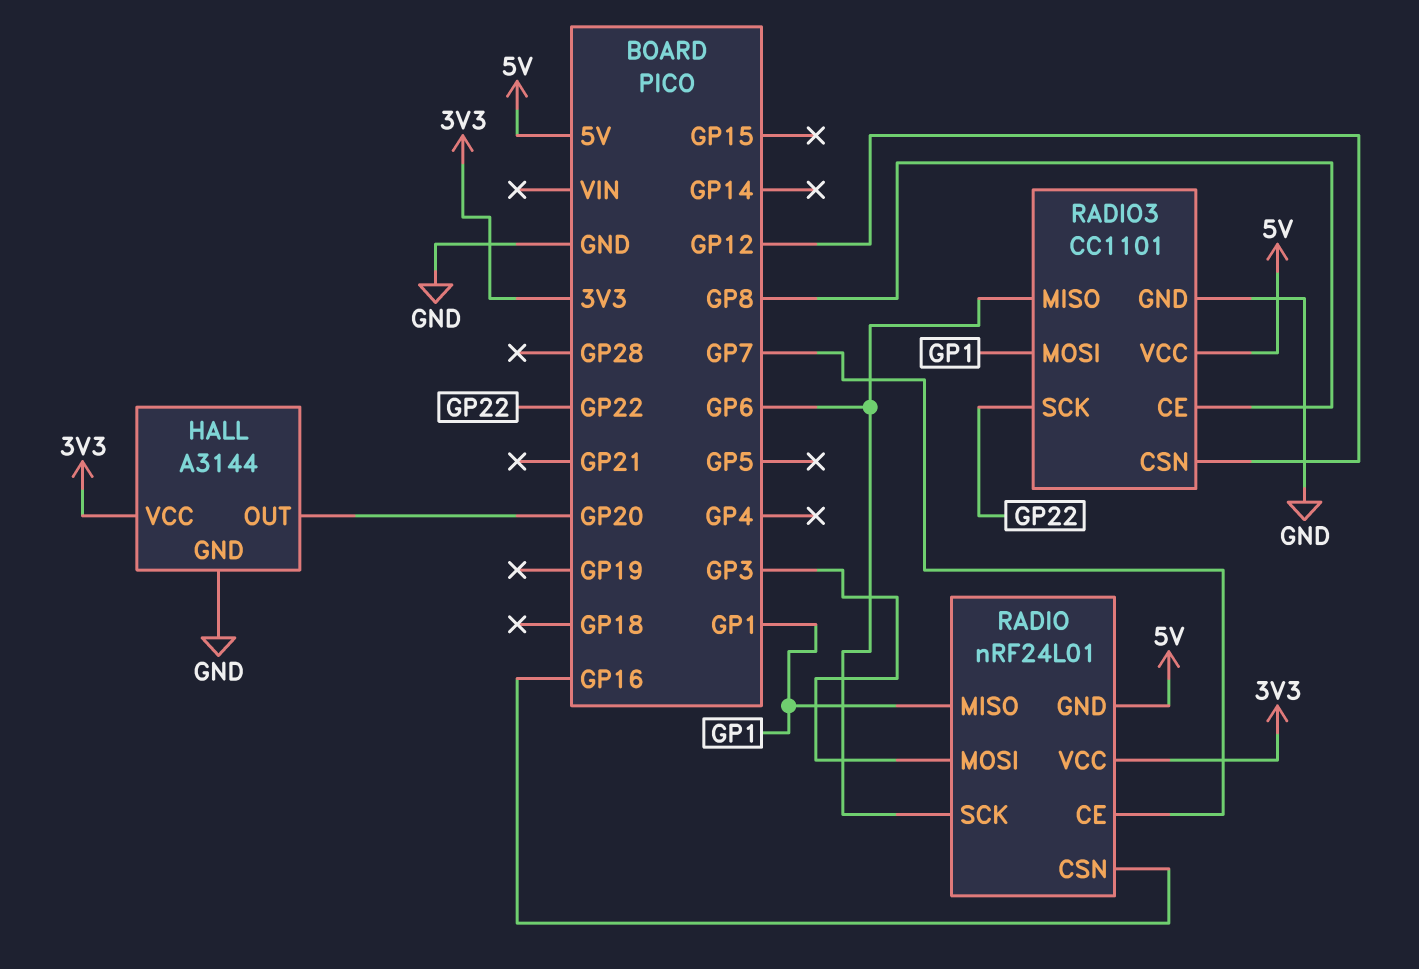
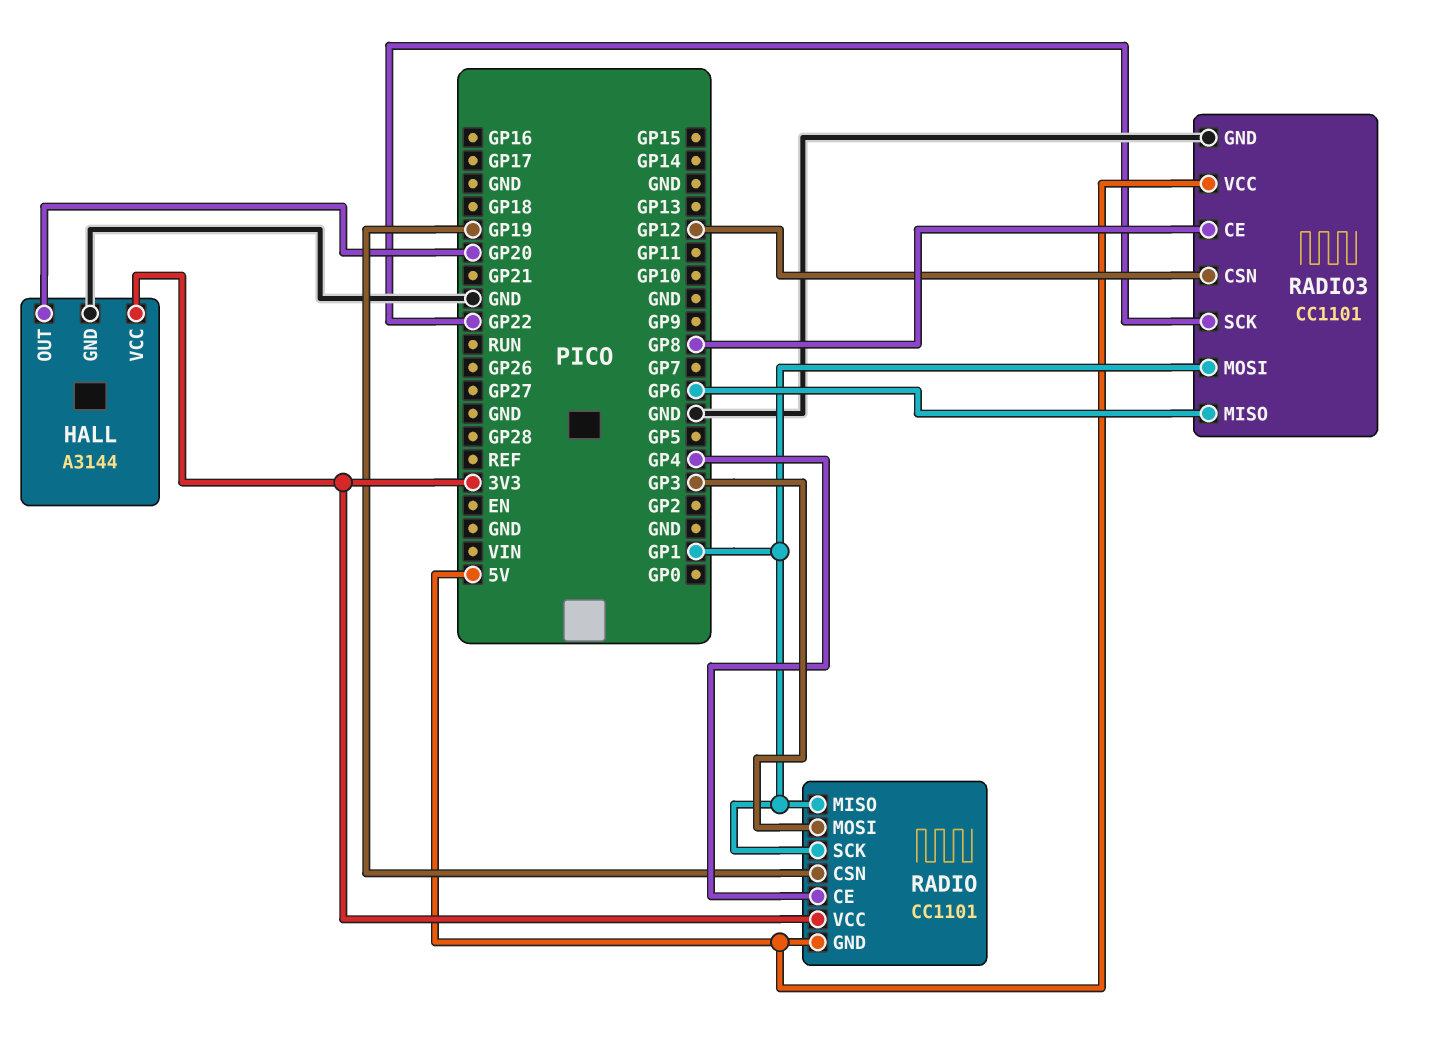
RADIO: nRF24L01 -> CC1101
RADIO pin CE: GP7 -> GP4
RADIO pin CSN: GP16 -> GP19
RADIO pin SCK: GP6 -> GP1

